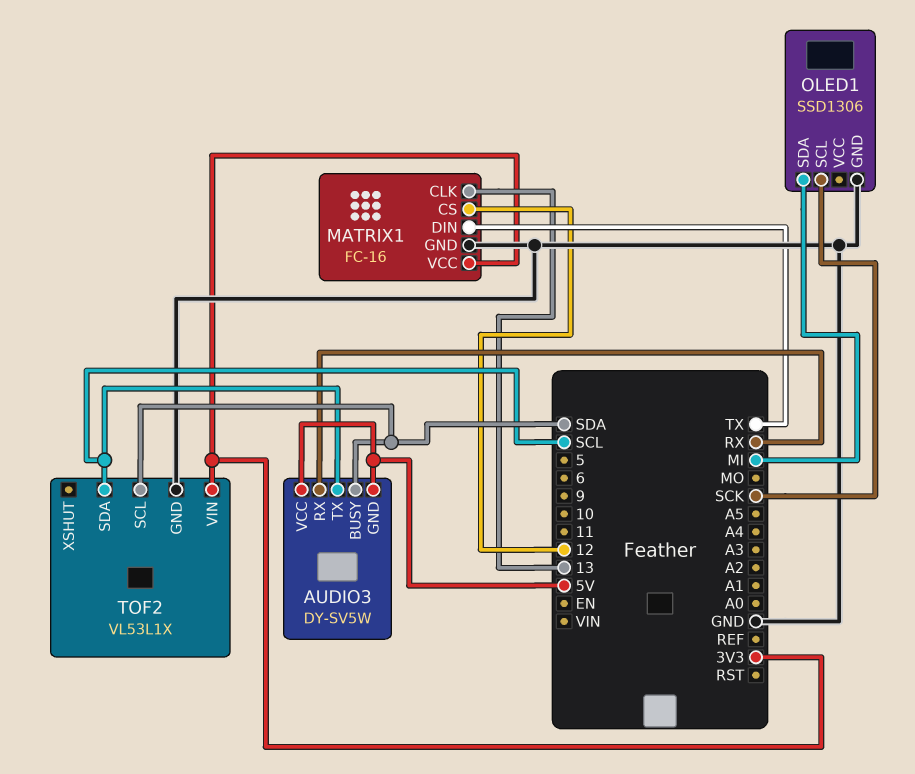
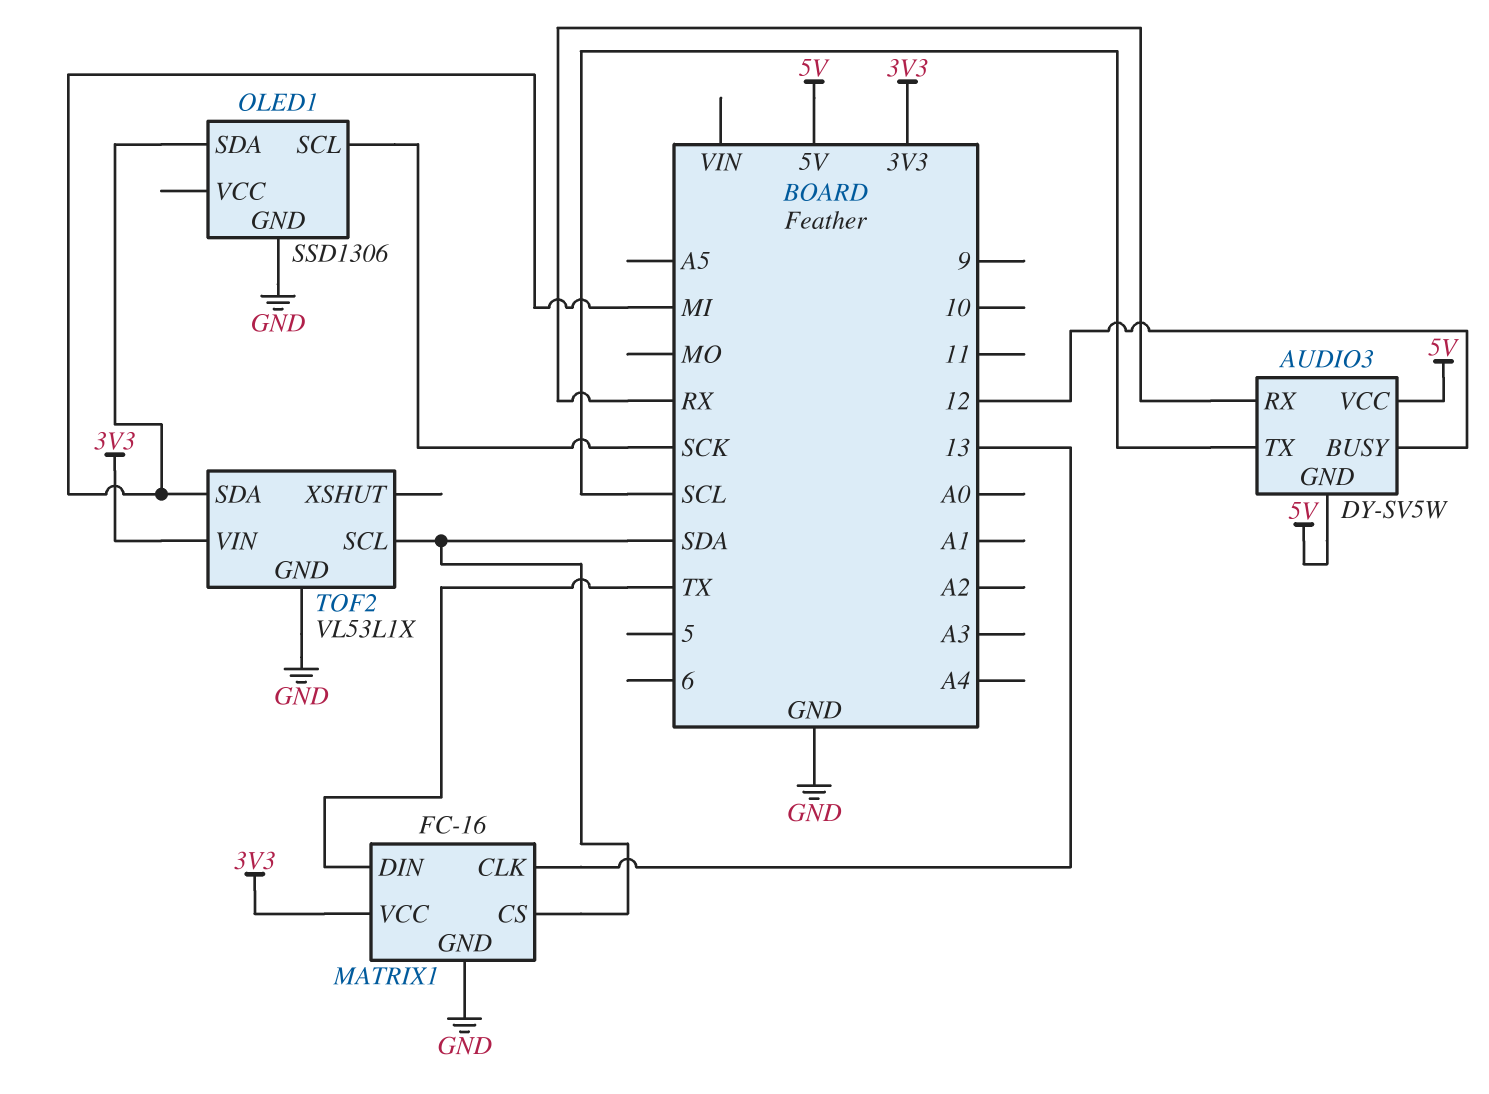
AUDIO3 pin BUSY: SDA -> 12
MATRIX1 pin CS: 12 -> SDA
TOF2 pin SDA: SCL -> MI

